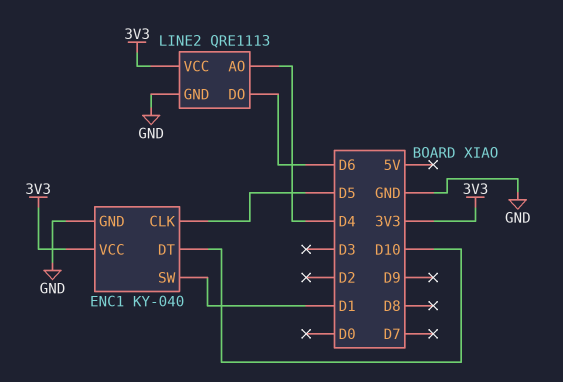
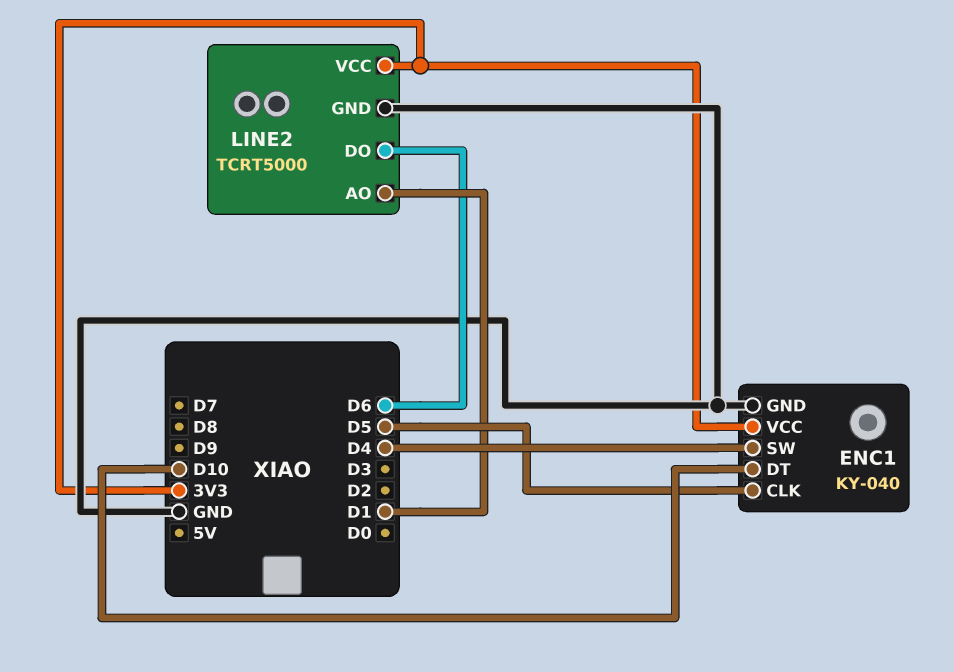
ENC1 pin SW: D1 -> D4
LINE2: QRE1113 -> TCRT5000
LINE2 pin AO: D4 -> D1

